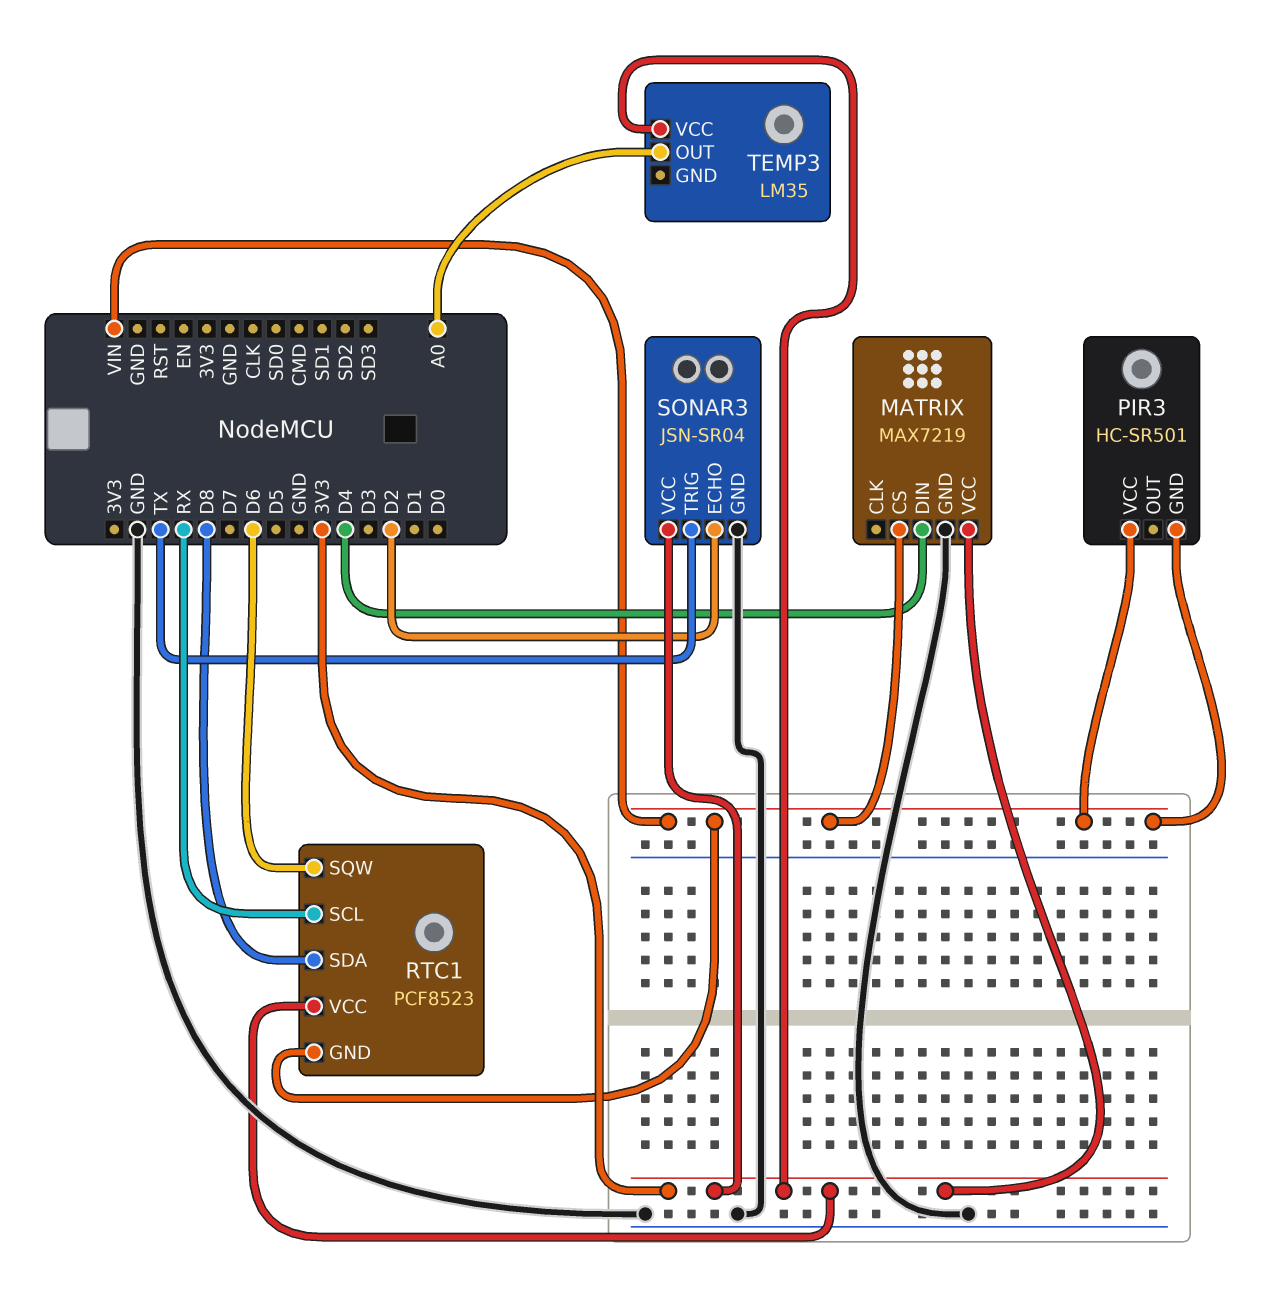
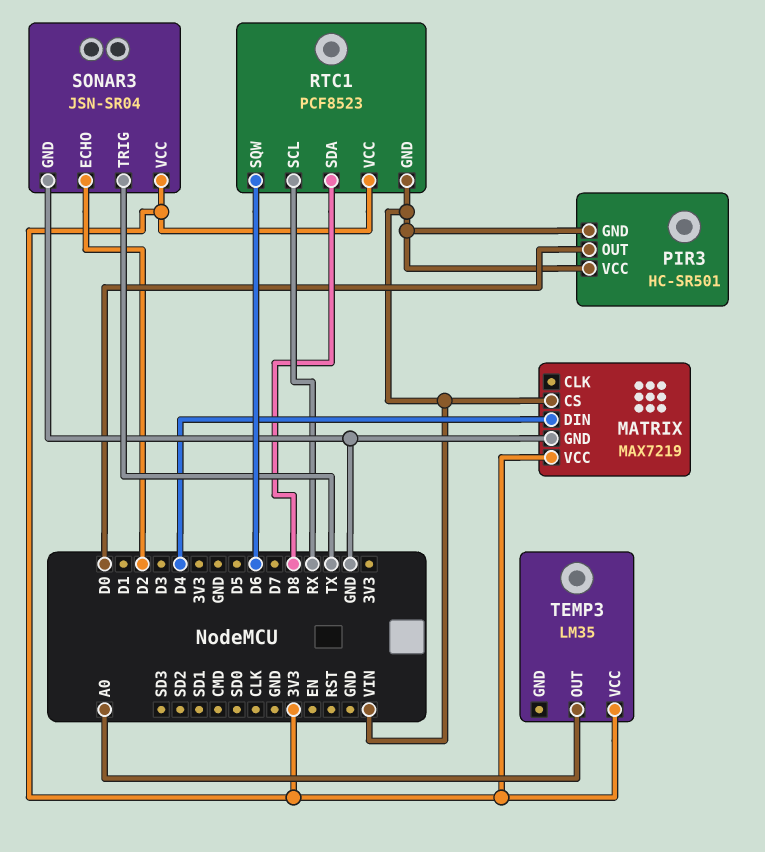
PIR3 pin OUT: none -> D0

